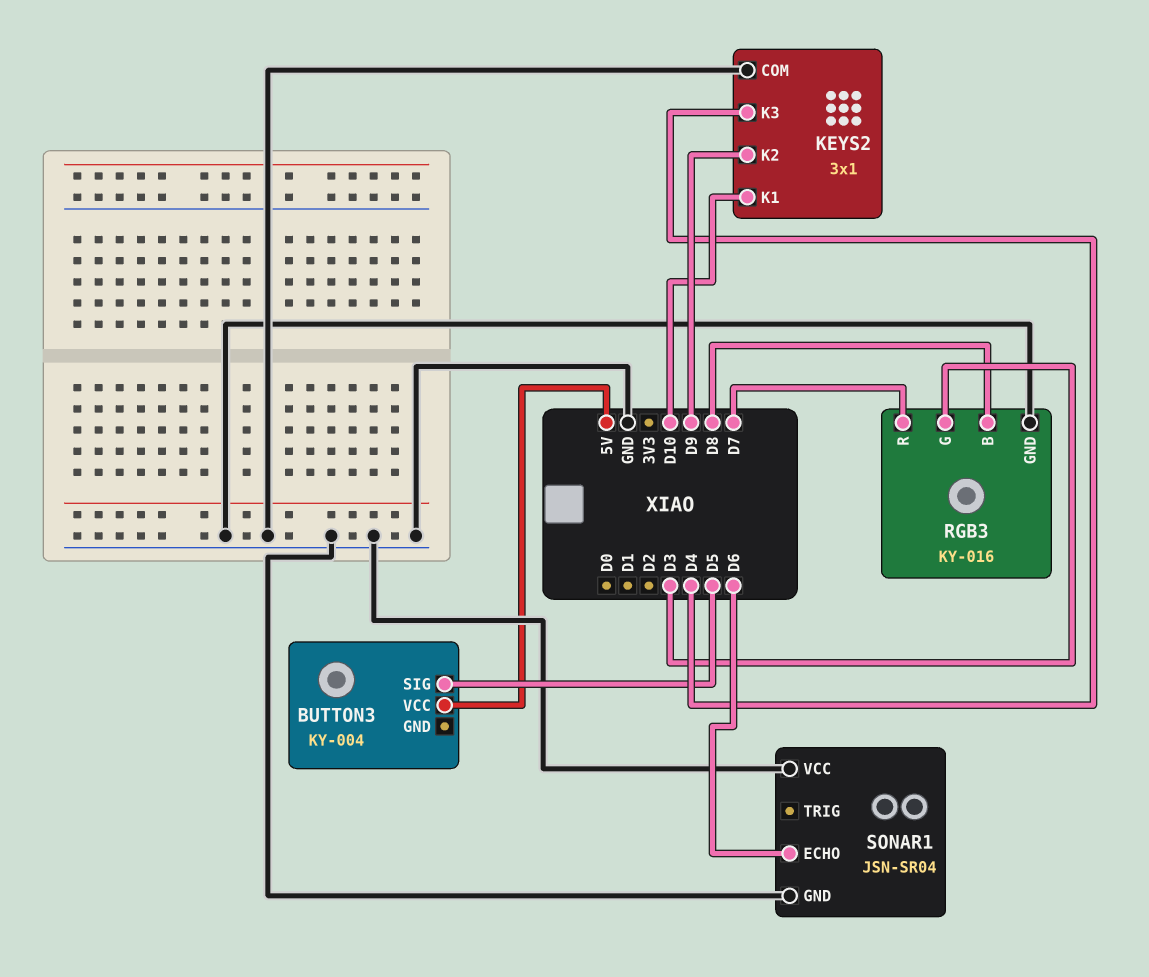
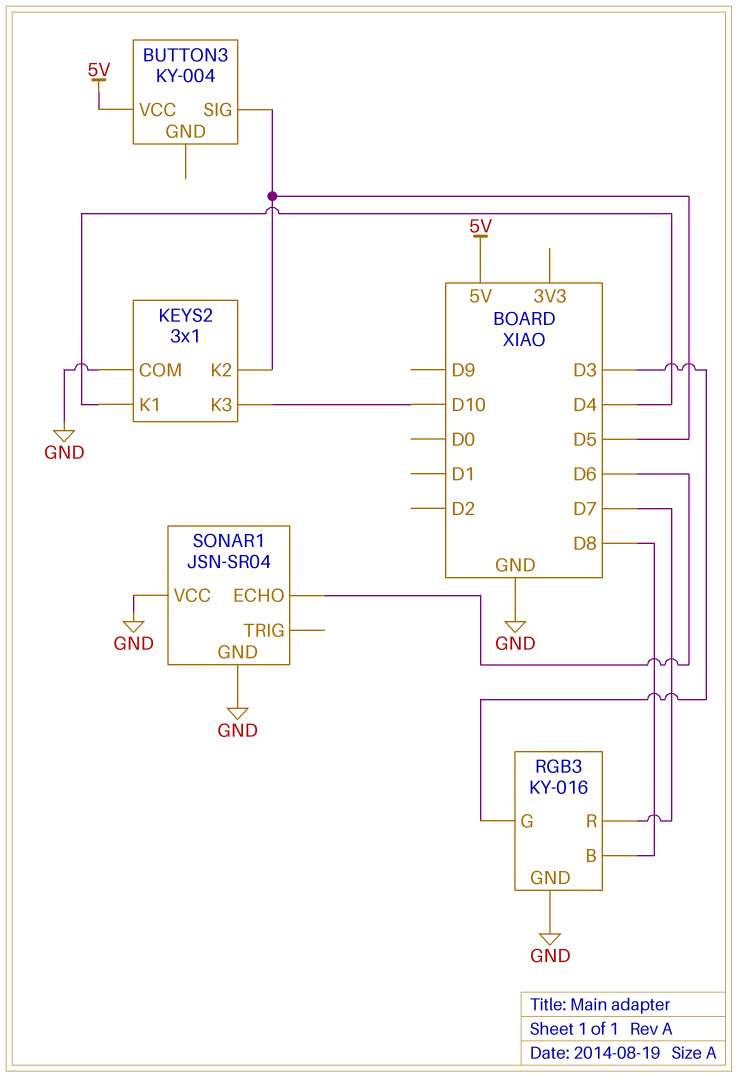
KEYS2 pin K1: D10 -> D4
KEYS2 pin K2: D9 -> D5
KEYS2 pin K3: D4 -> D10

